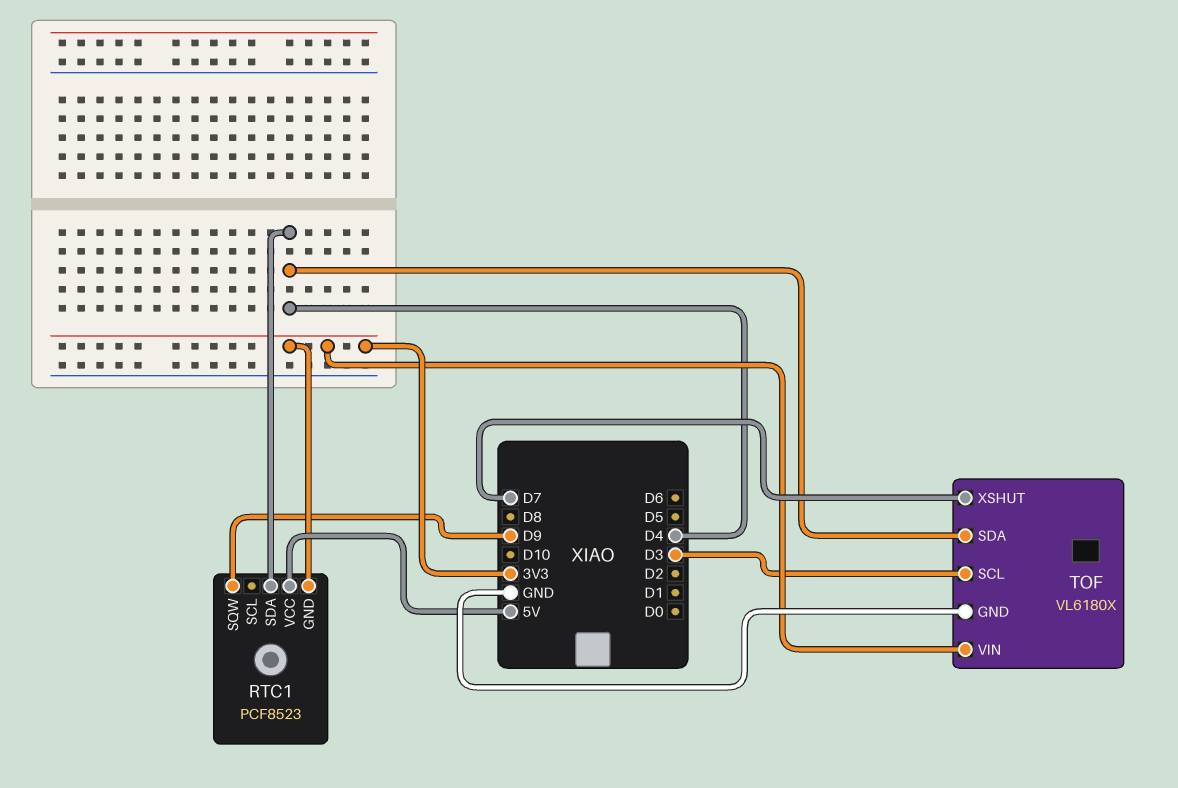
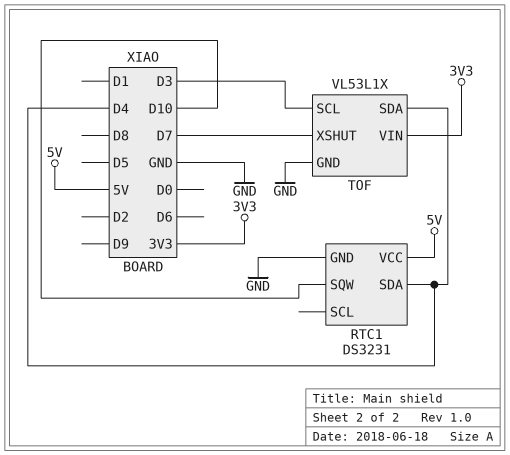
RTC1: PCF8523 -> DS3231
RTC1 pin GND: 3V3 -> GND
RTC1 pin SQW: D9 -> D10
TOF: VL6180X -> VL53L1X

